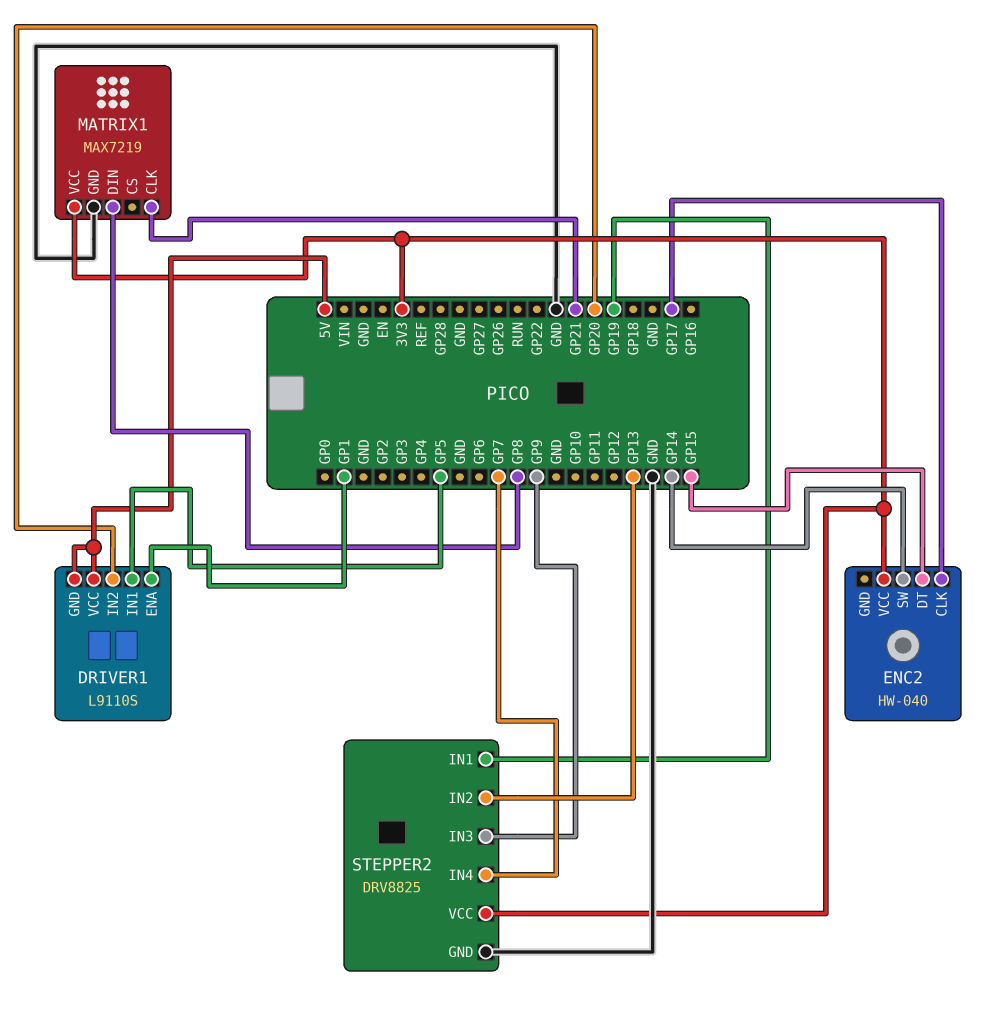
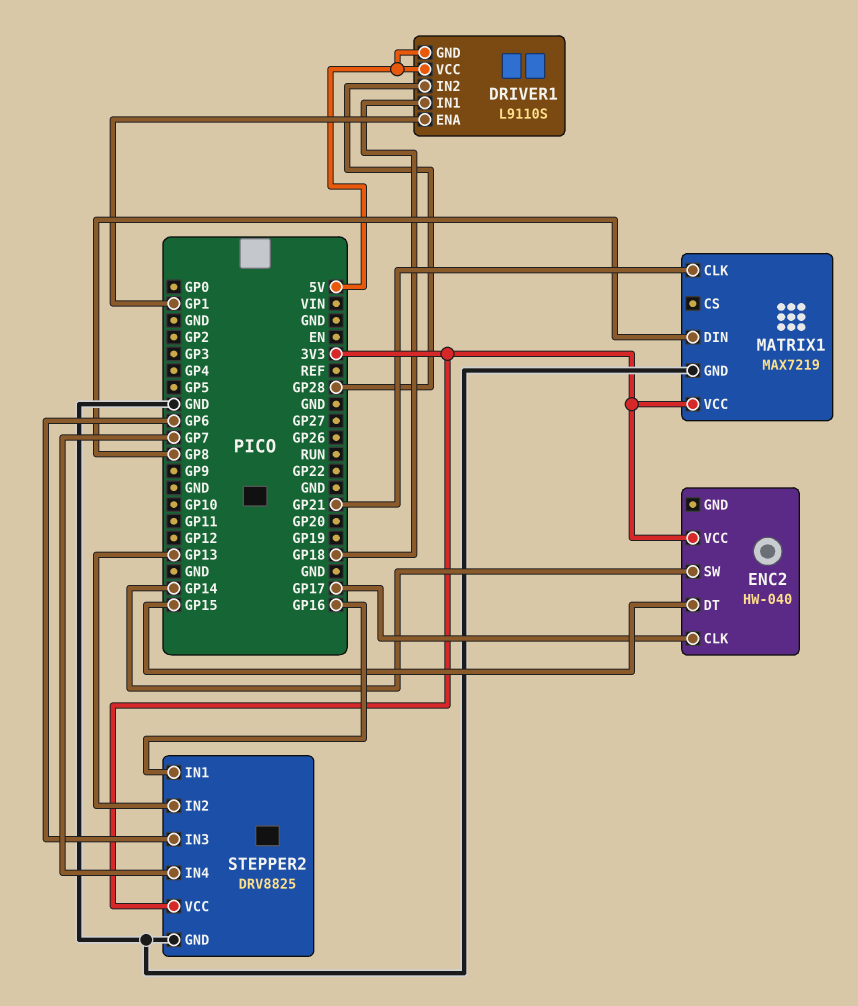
DRIVER1 pin IN1: GP5 -> GP18
DRIVER1 pin IN2: GP20 -> GP28
STEPPER2 pin IN1: GP19 -> GP16
STEPPER2 pin IN3: GP9 -> GP6

